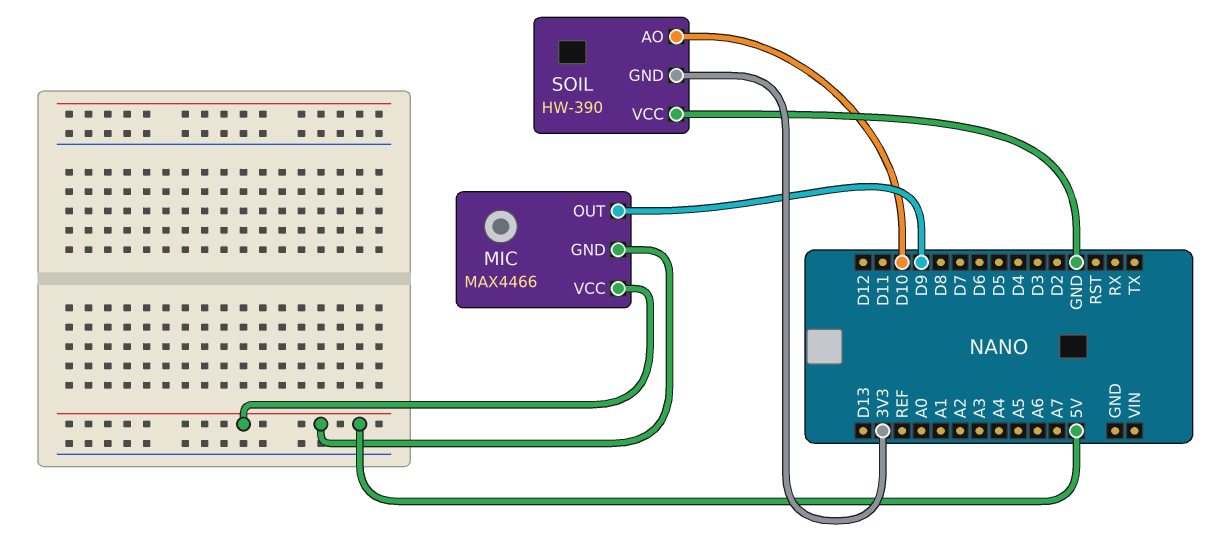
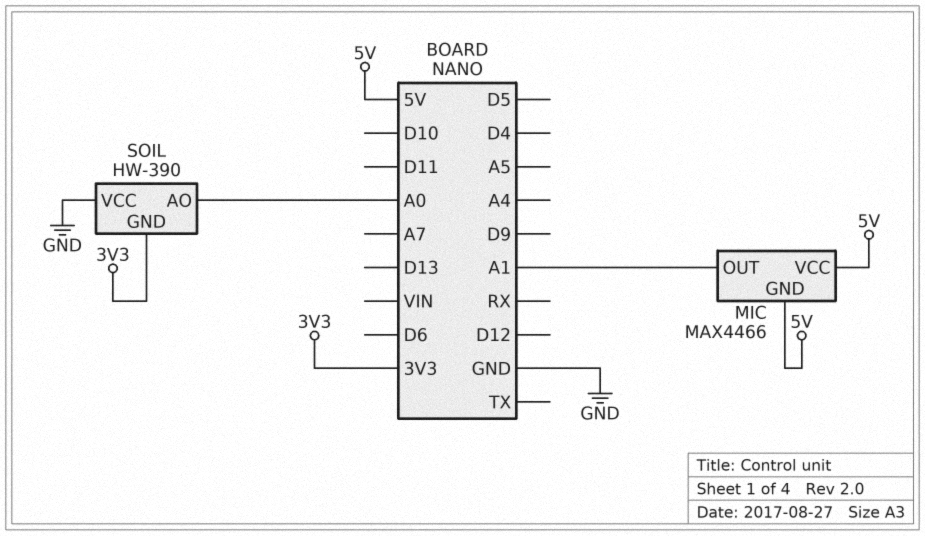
MIC pin OUT: D9 -> A1
SOIL pin AO: D10 -> A0

